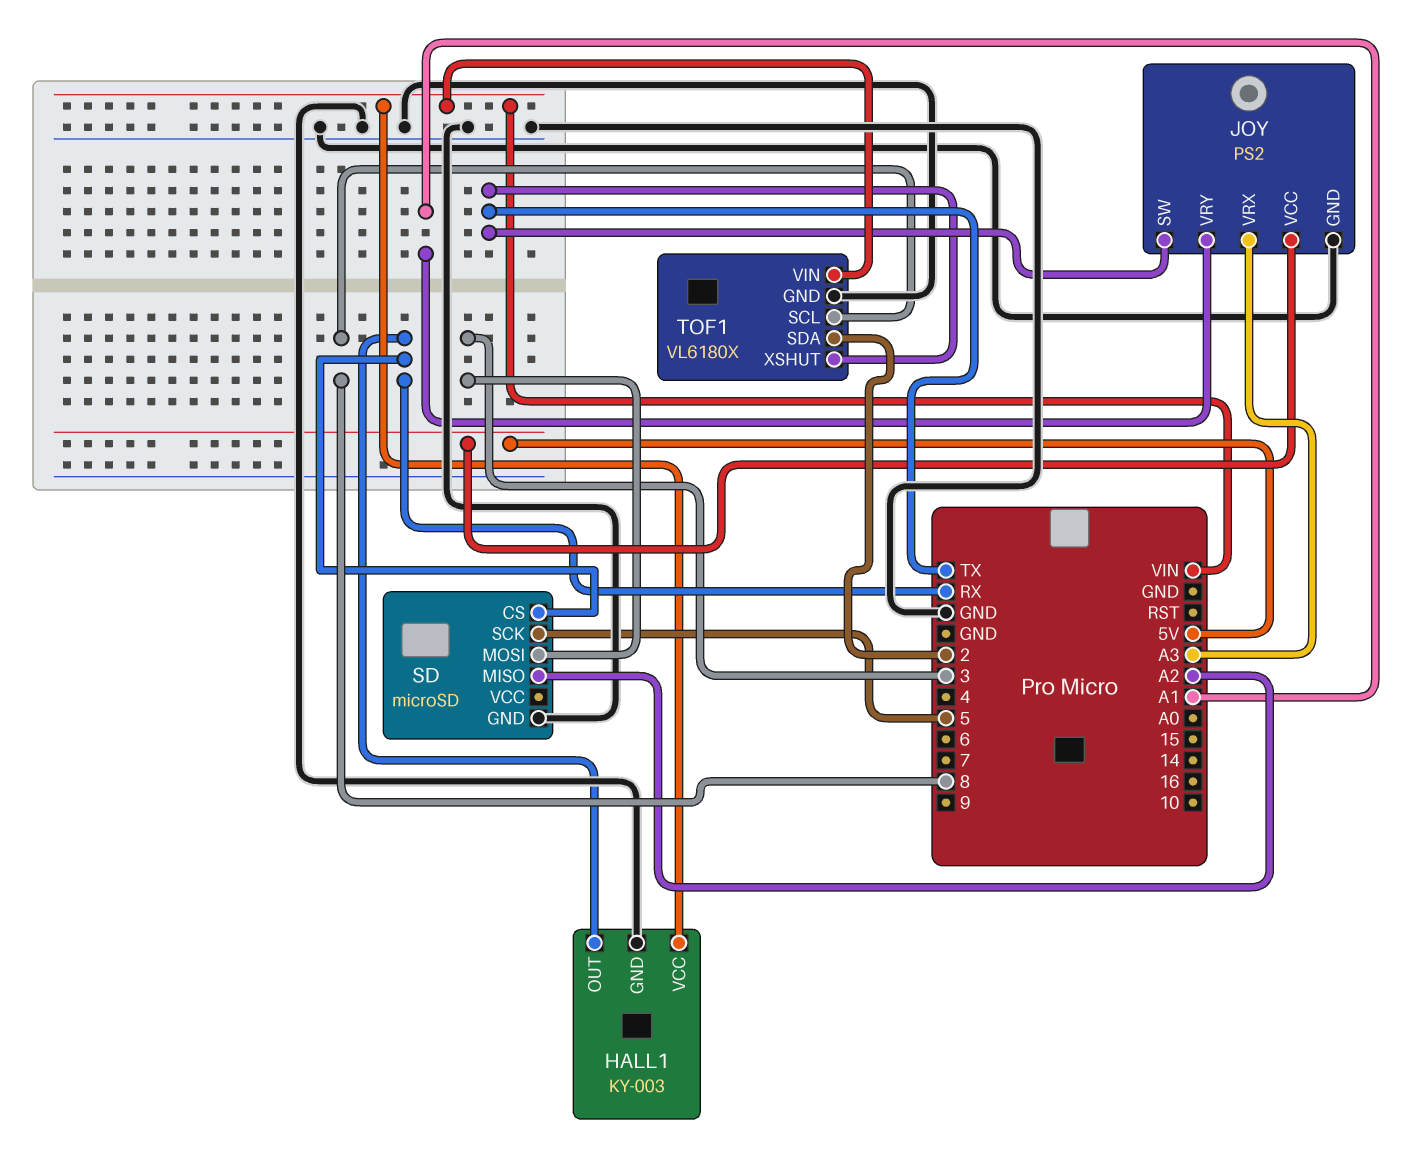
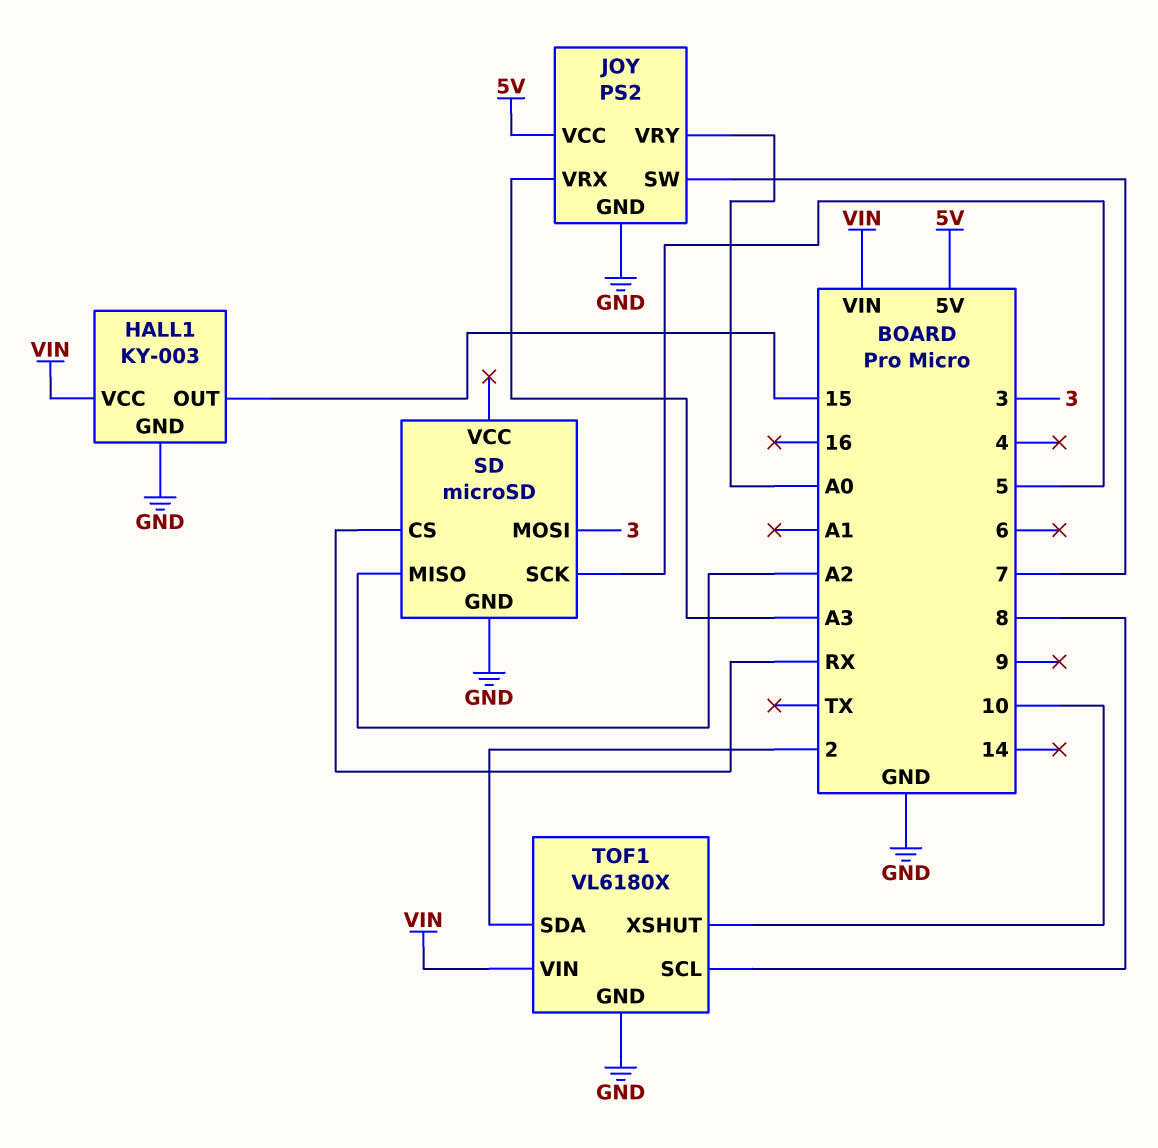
HALL1 pin OUT: RX -> 15
JOY pin SW: TX -> 7
JOY pin VRY: A1 -> A0
TOF1 pin XSHUT: TX -> 10

